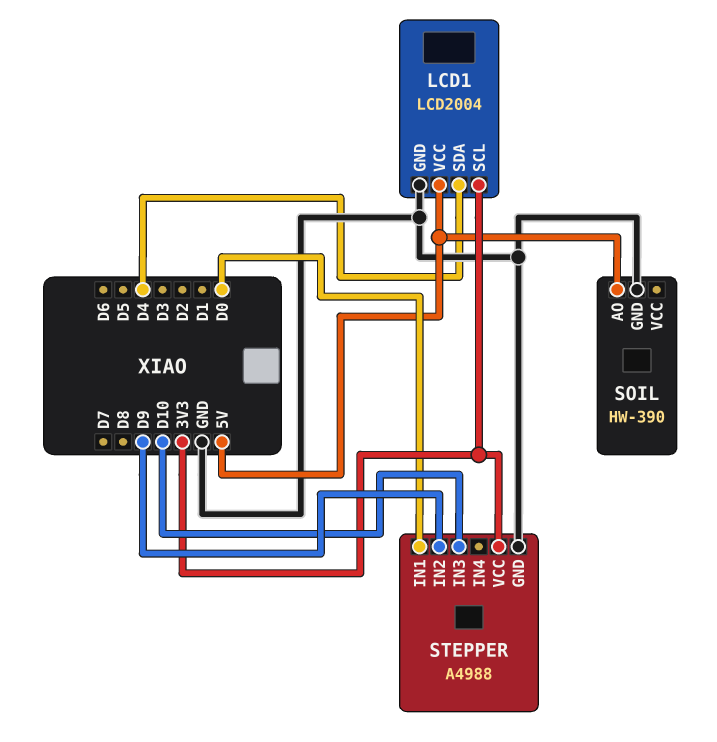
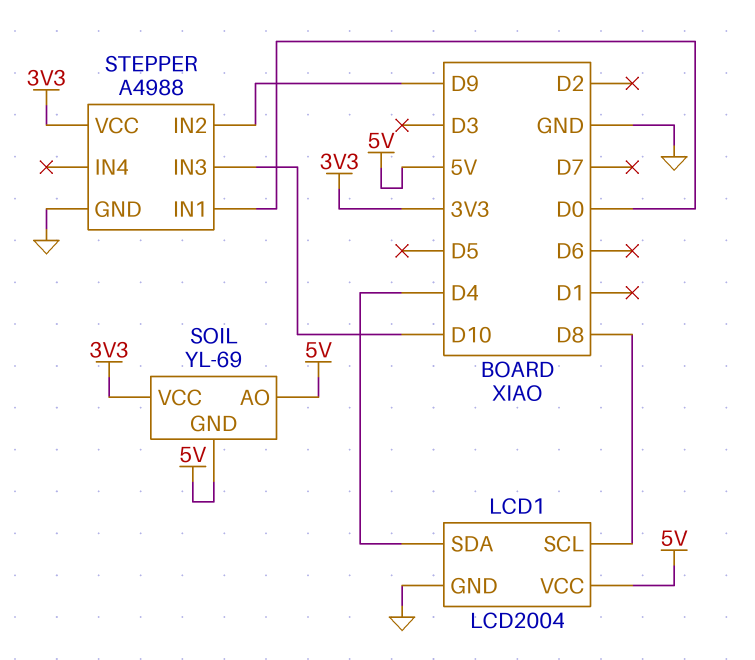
LCD1 pin SCL: 3V3 -> D8
SOIL: HW-390 -> YL-69
SOIL pin GND: GND -> 5V
SOIL pin VCC: none -> 3V3

